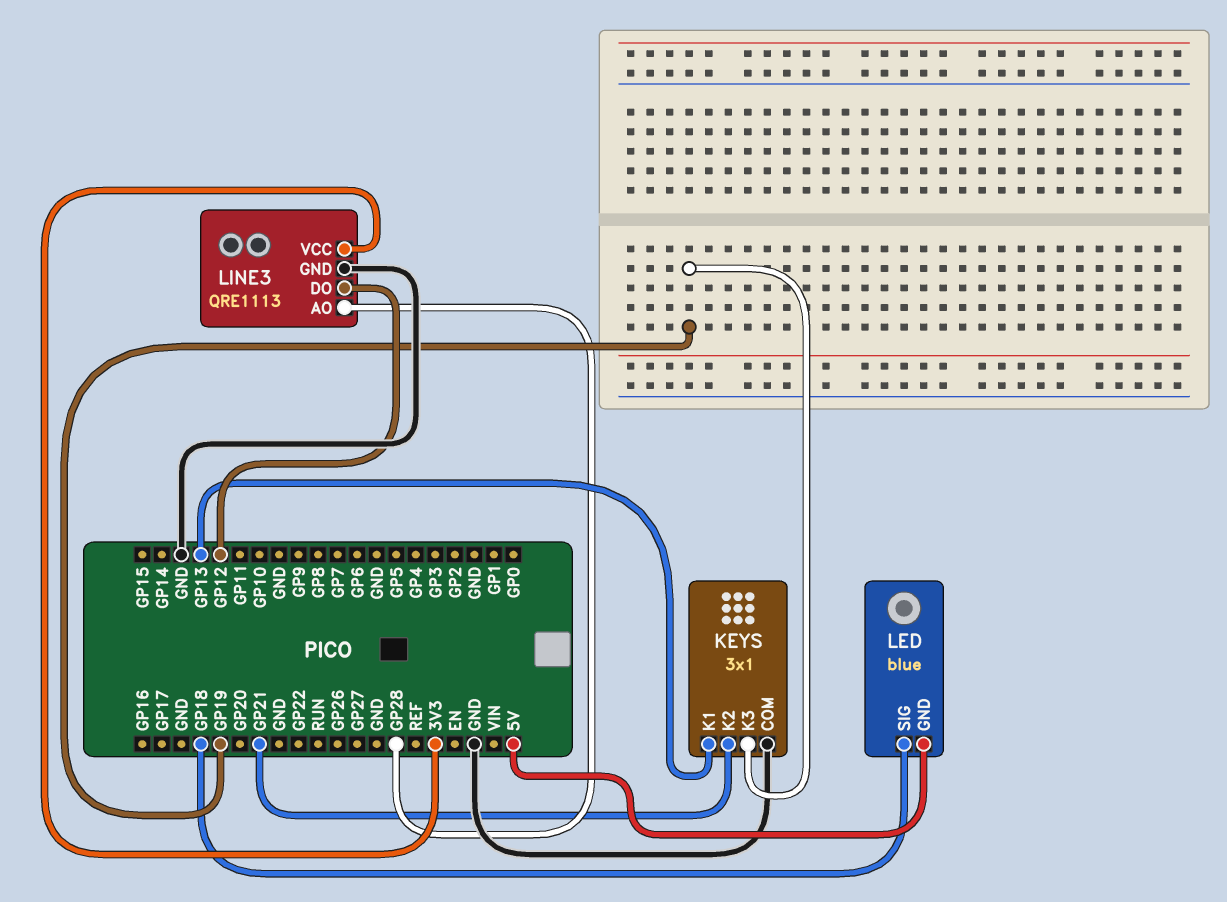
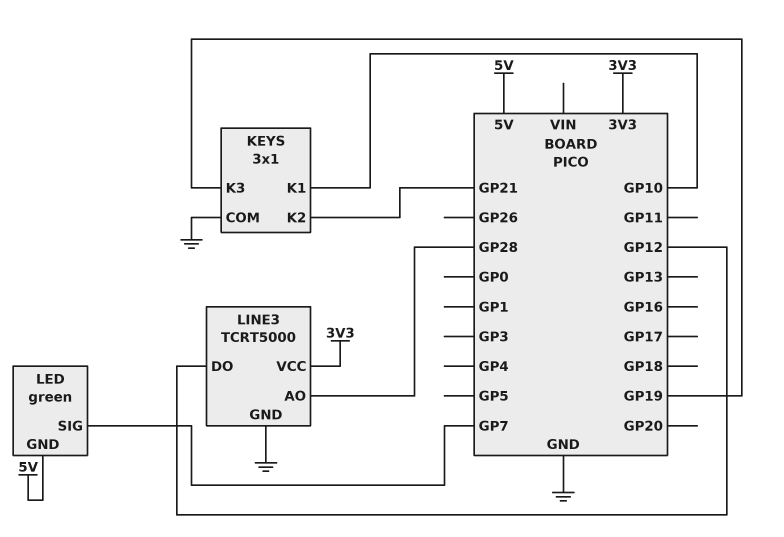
KEYS pin K1: GP13 -> GP10
LED: blue -> green
LED pin SIG: GP18 -> GP7
LINE3: QRE1113 -> TCRT5000

